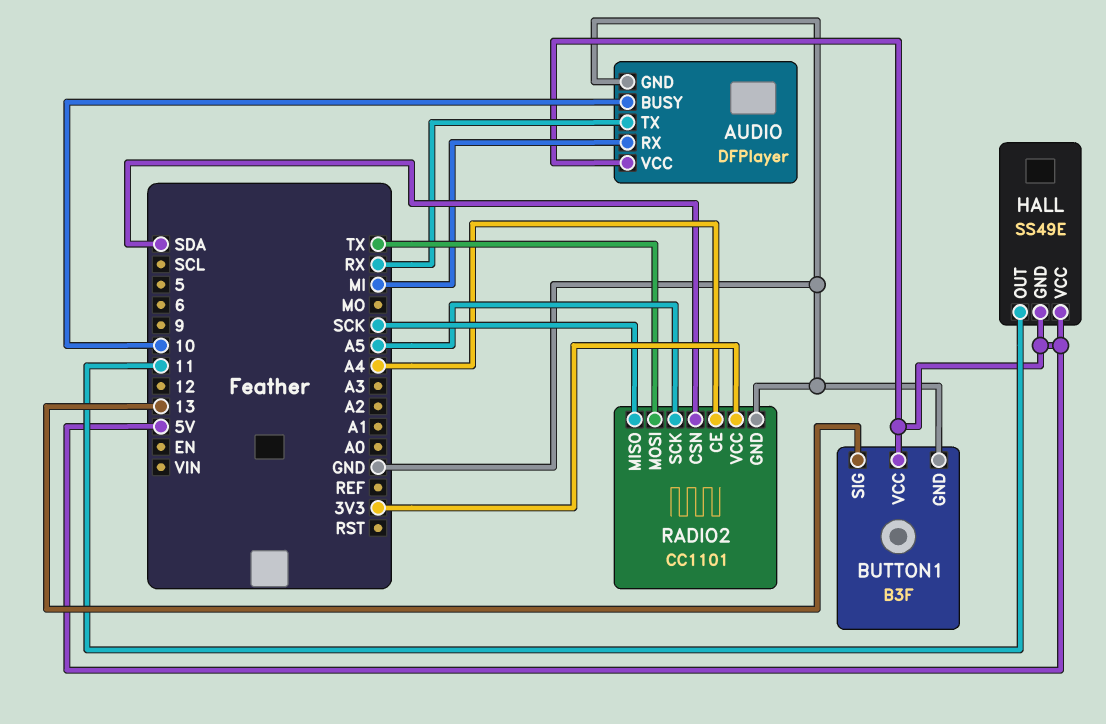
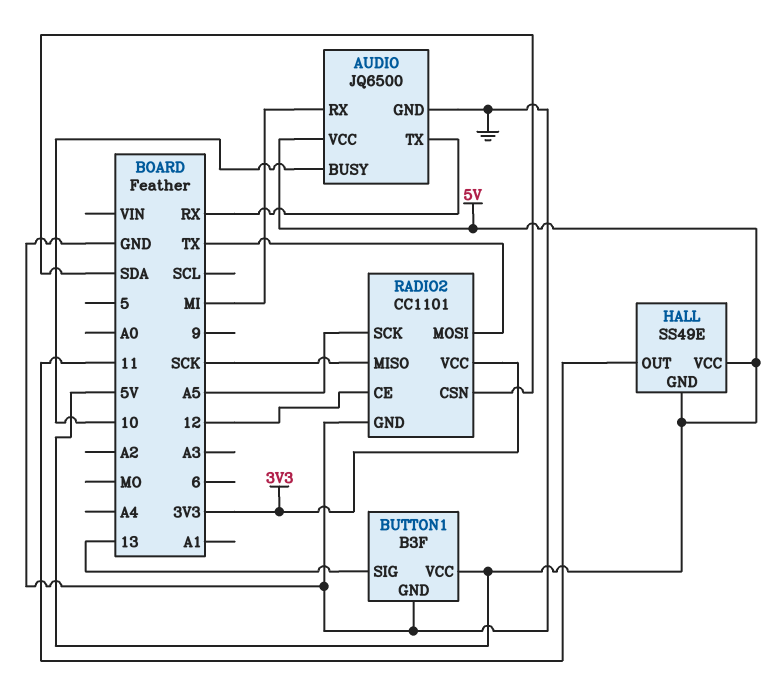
AUDIO: DFPlayer -> JQ6500
RADIO2 pin CE: A4 -> 12

